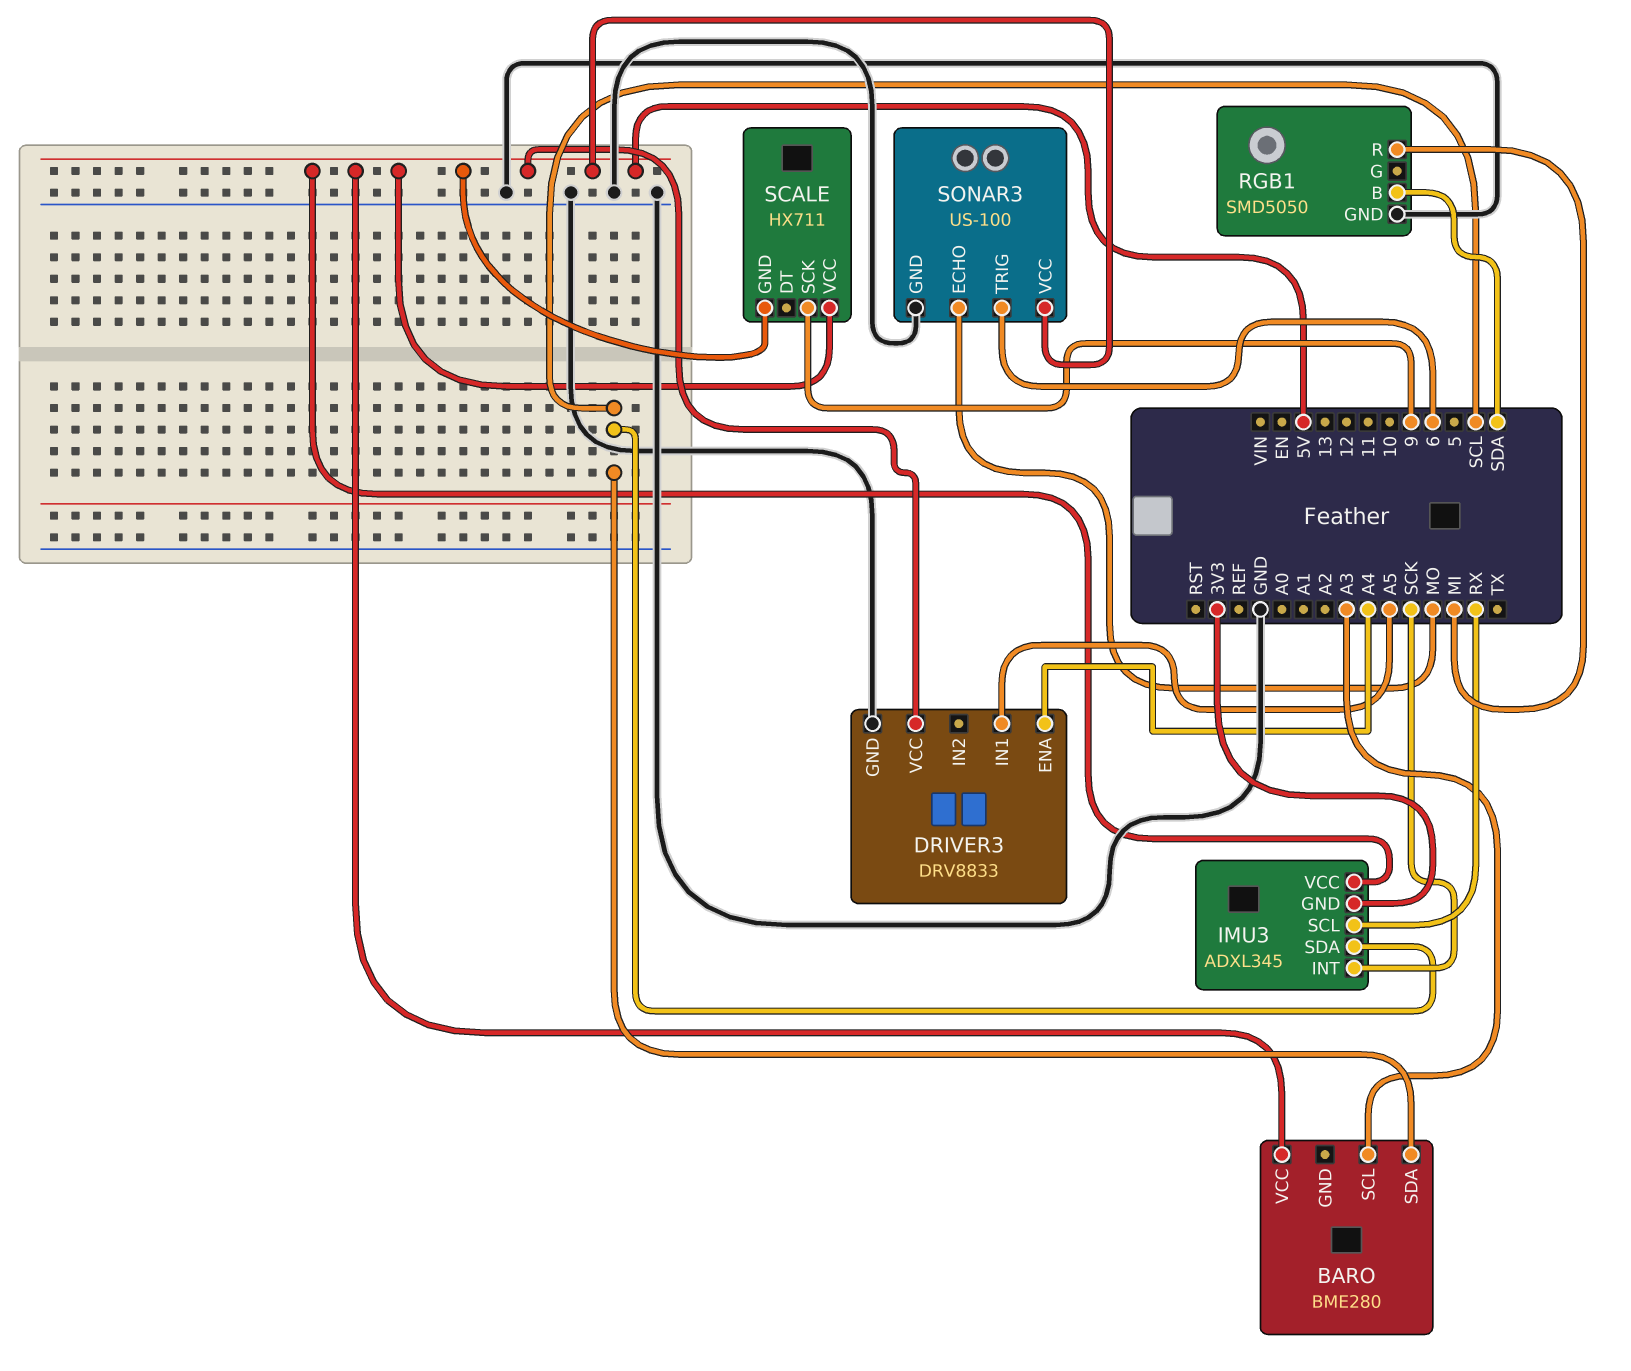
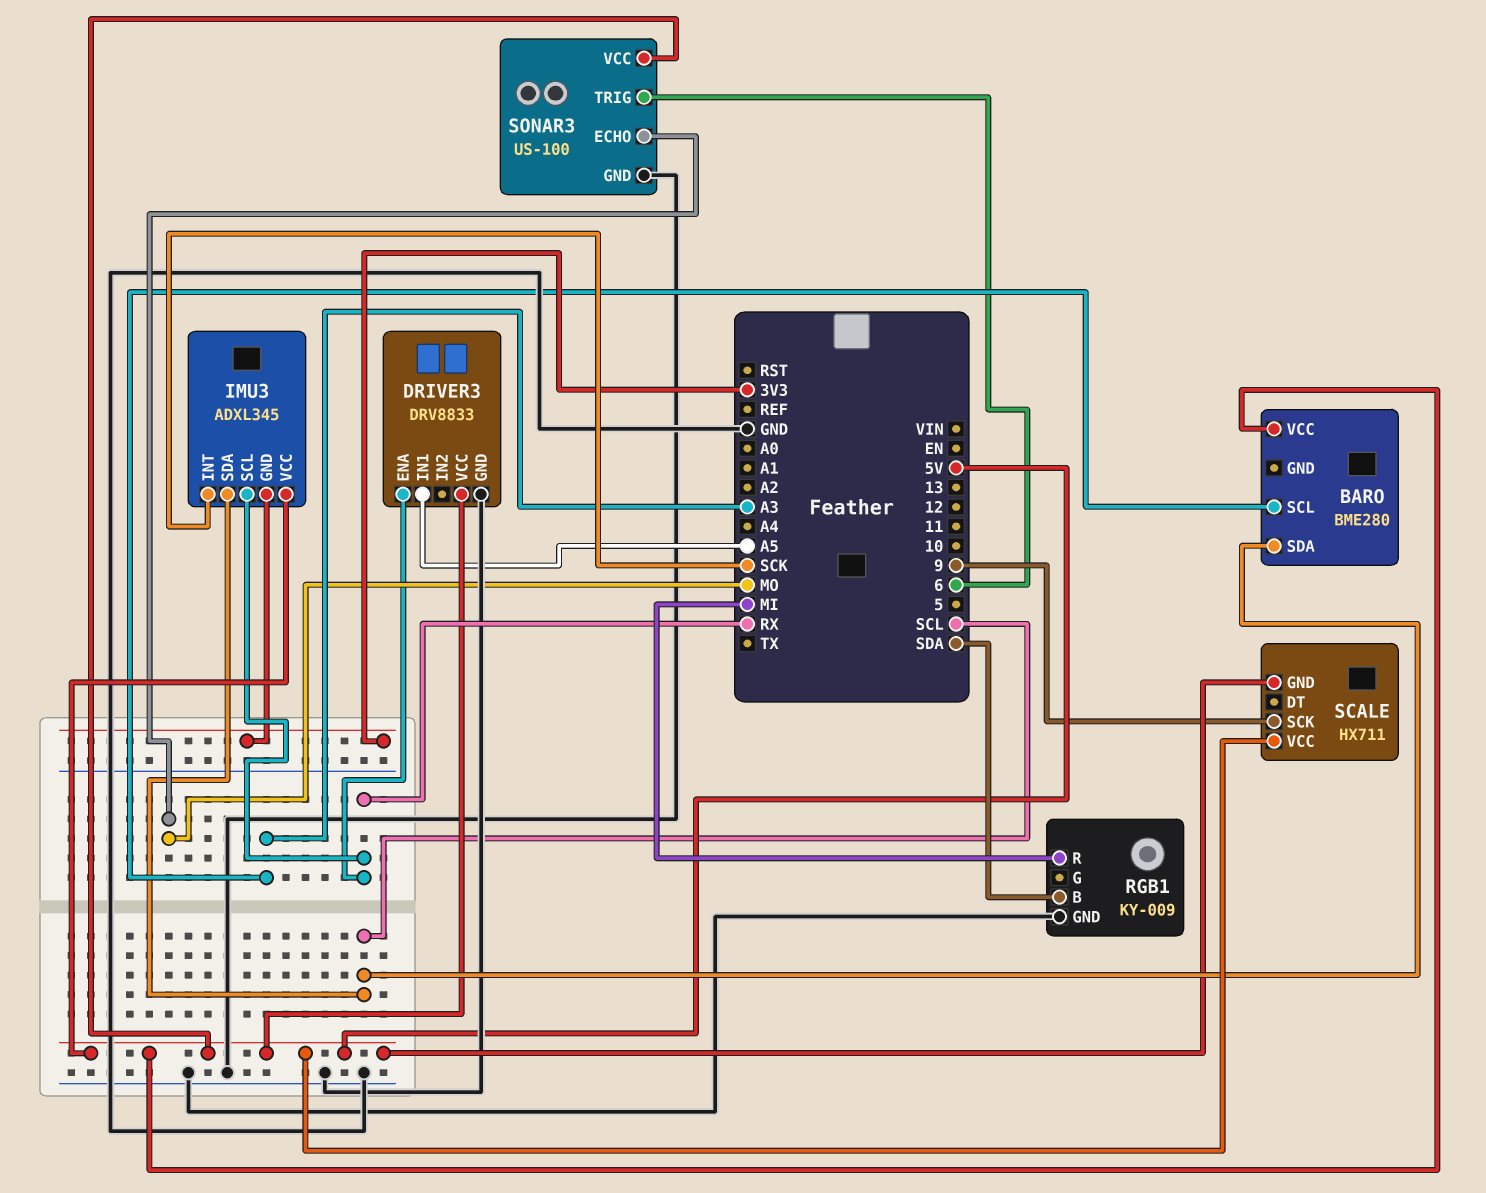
DRIVER3 pin ENA: A4 -> RX
RGB1: SMD5050 -> KY-009

